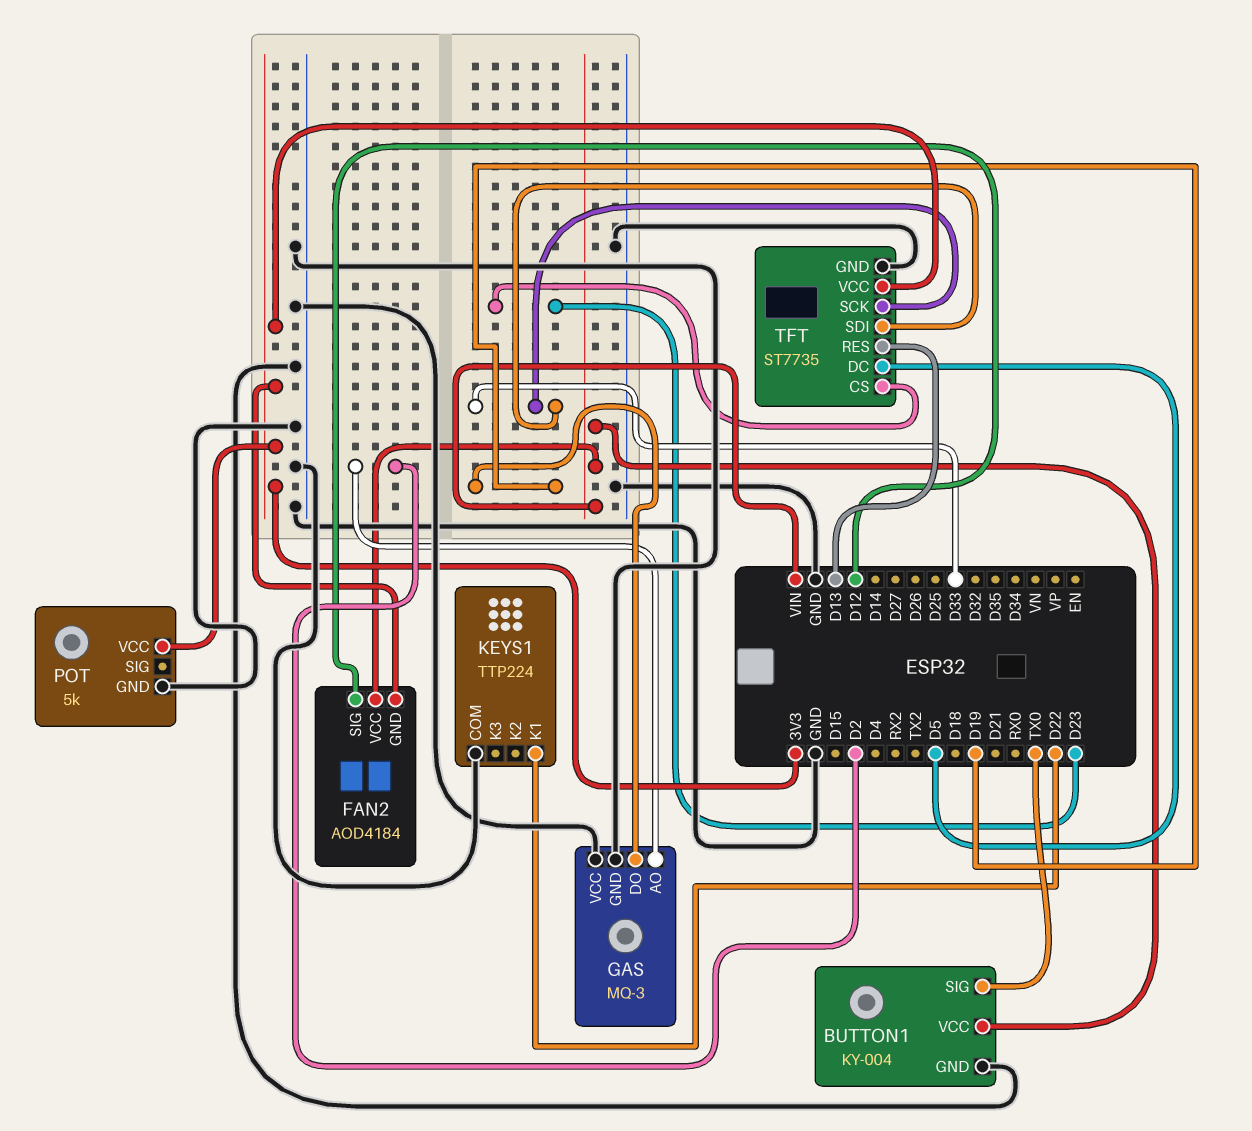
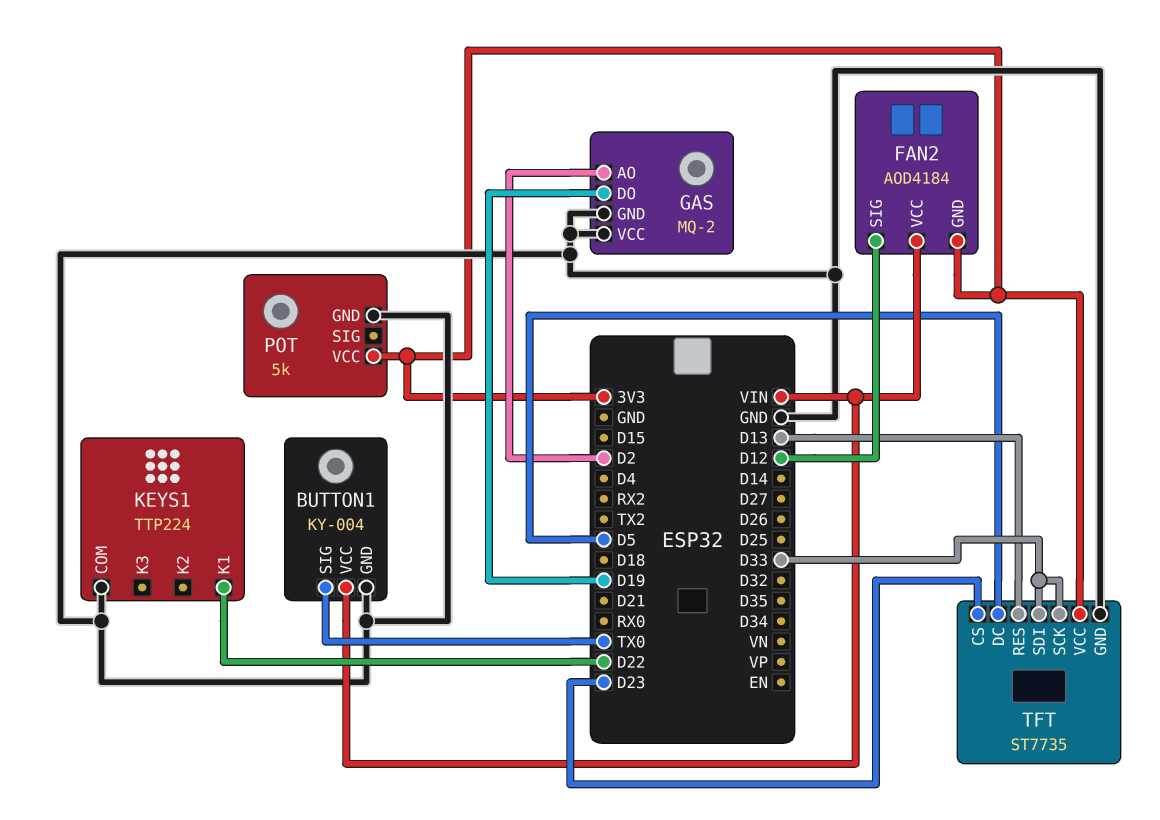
GAS: MQ-3 -> MQ-2

